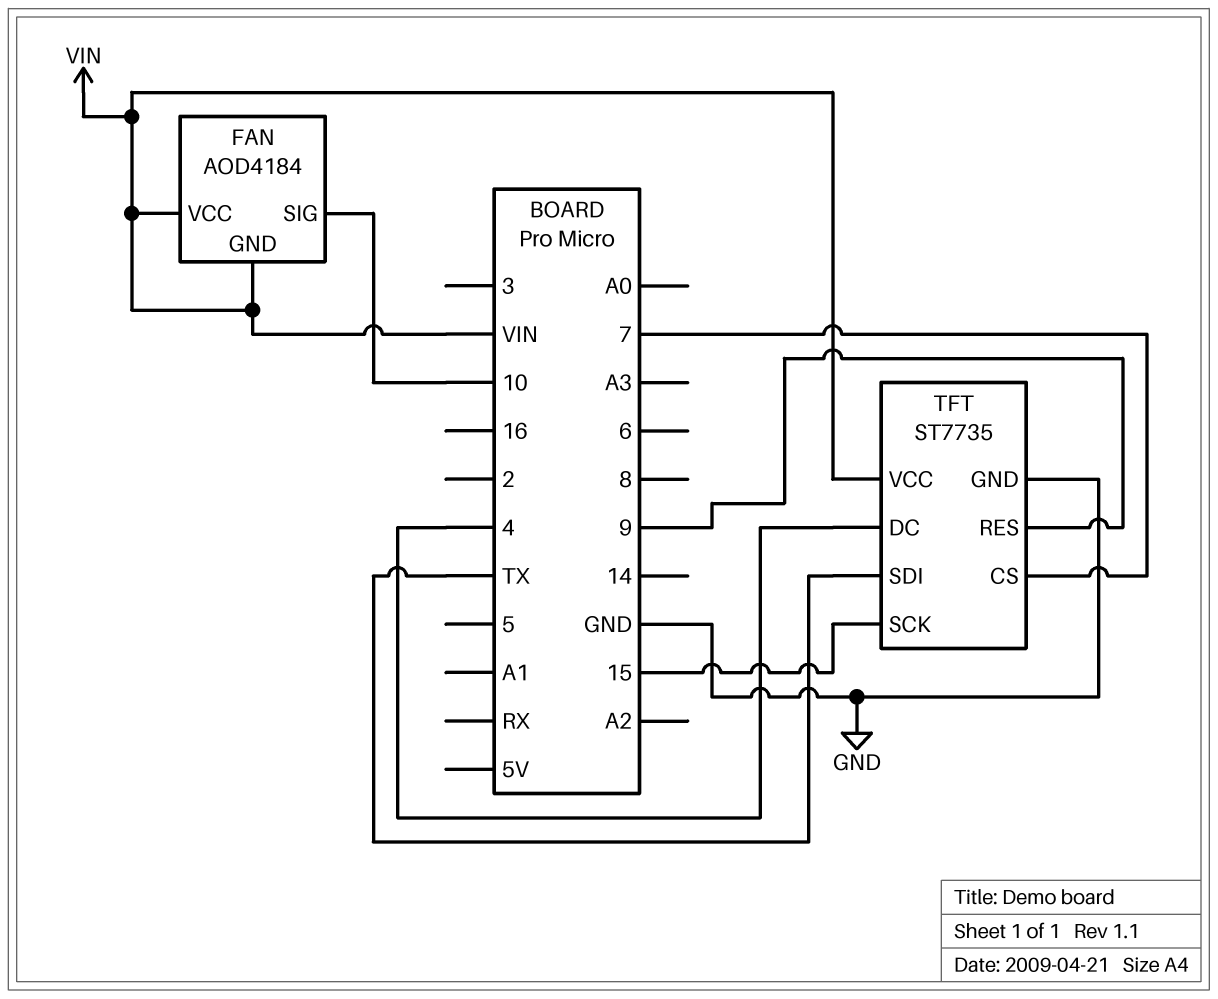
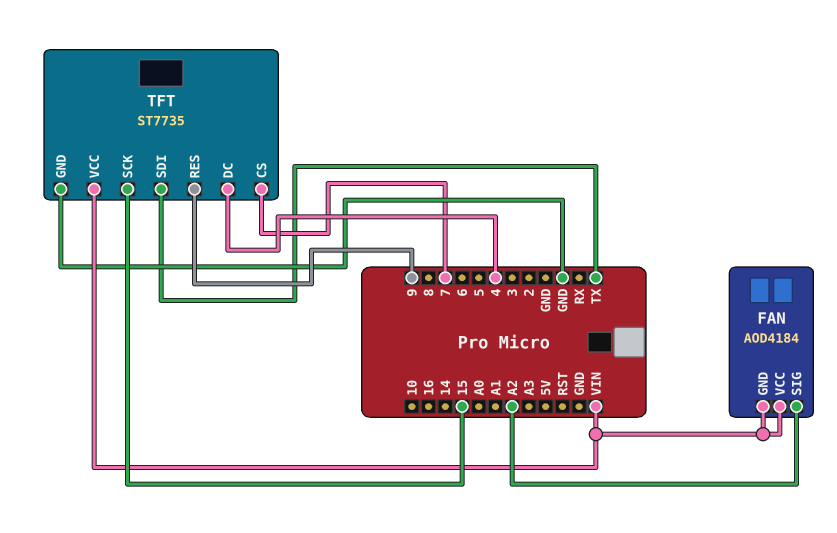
FAN pin SIG: 10 -> A2

